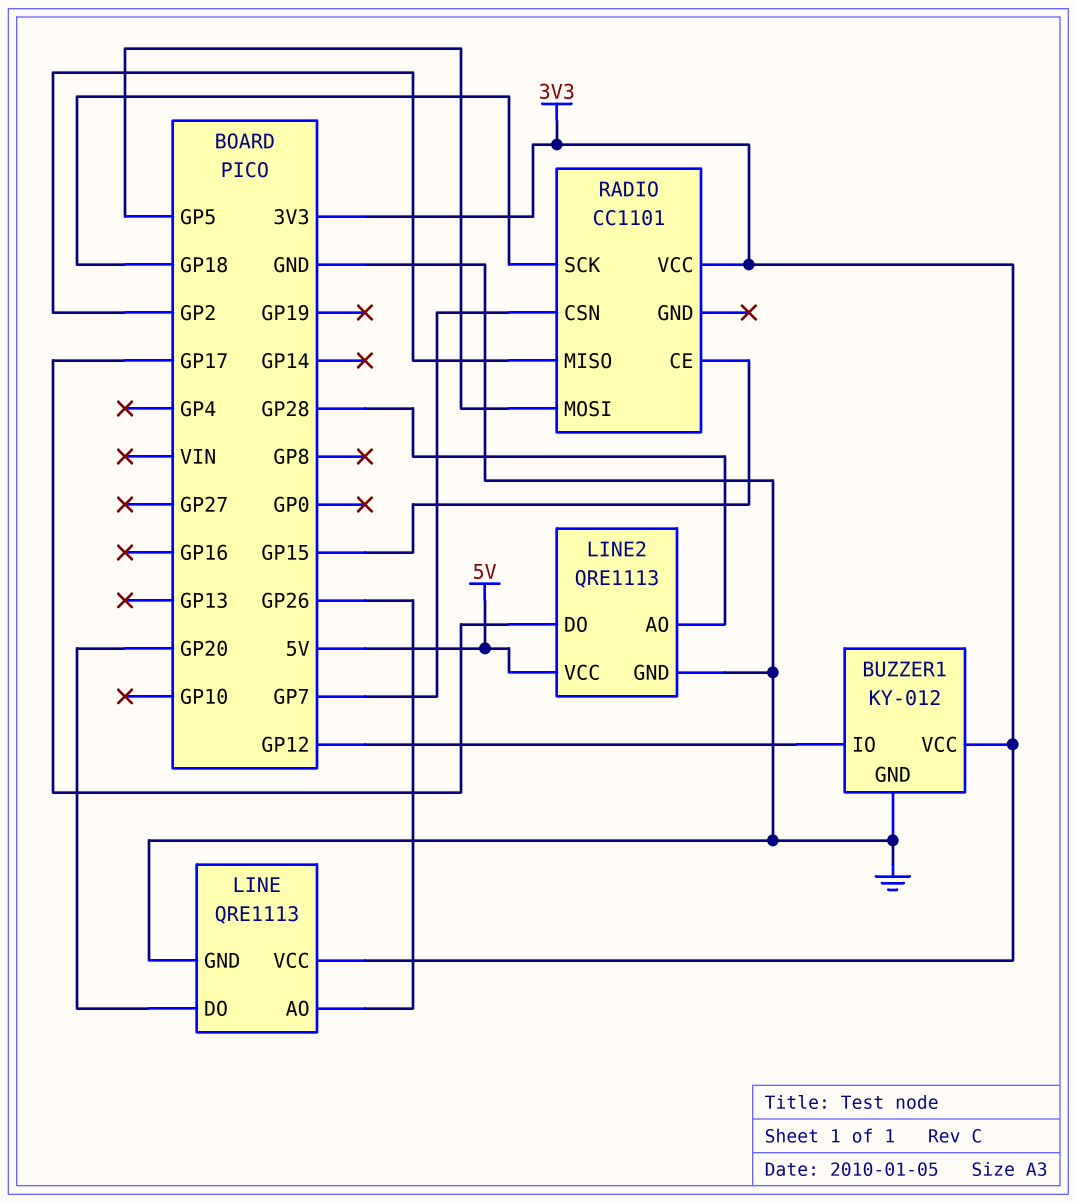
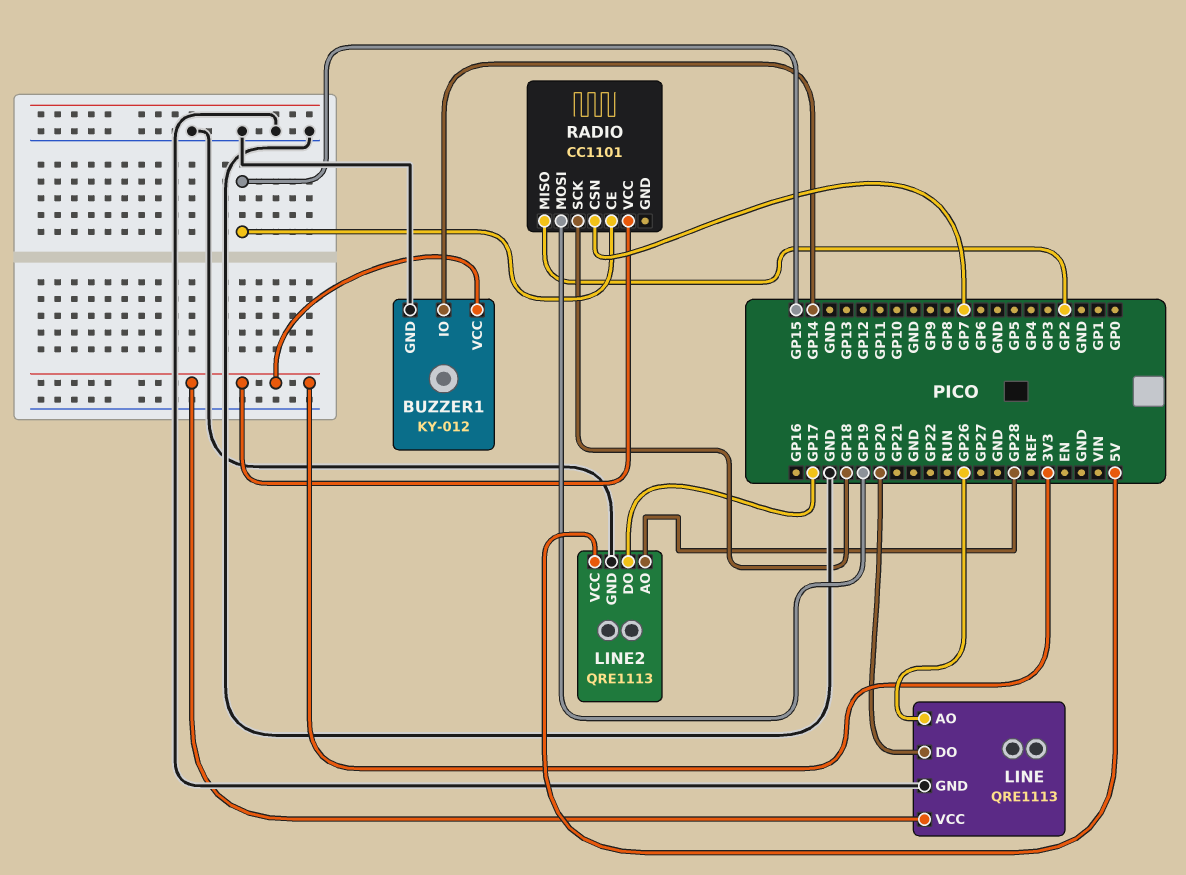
BUZZER1 pin IO: GP12 -> GP14
RADIO pin MOSI: GP5 -> GP19

